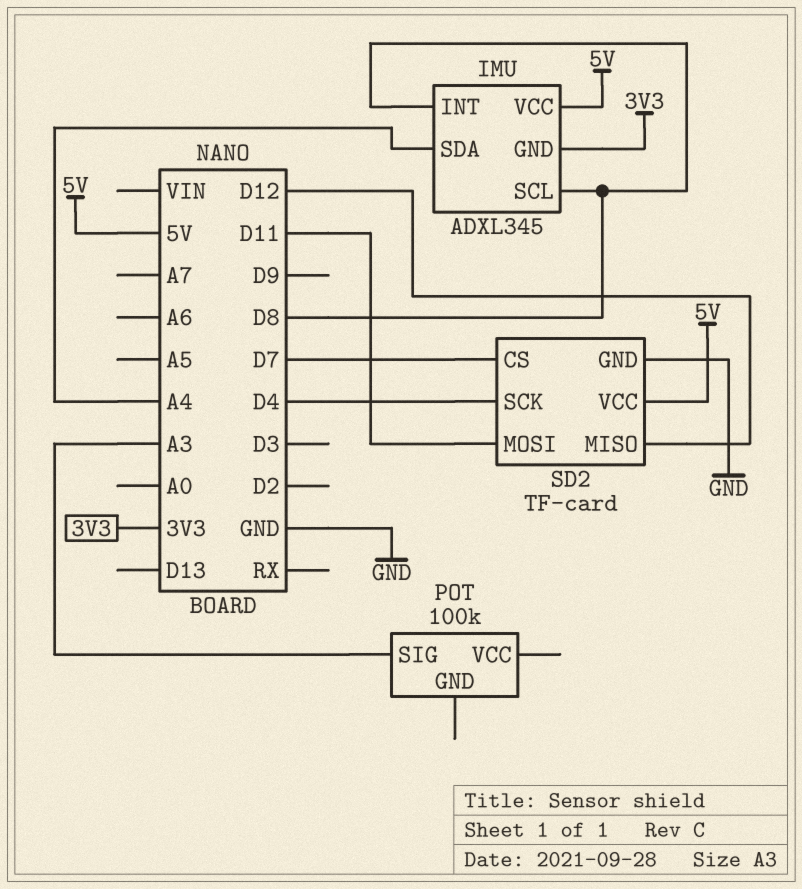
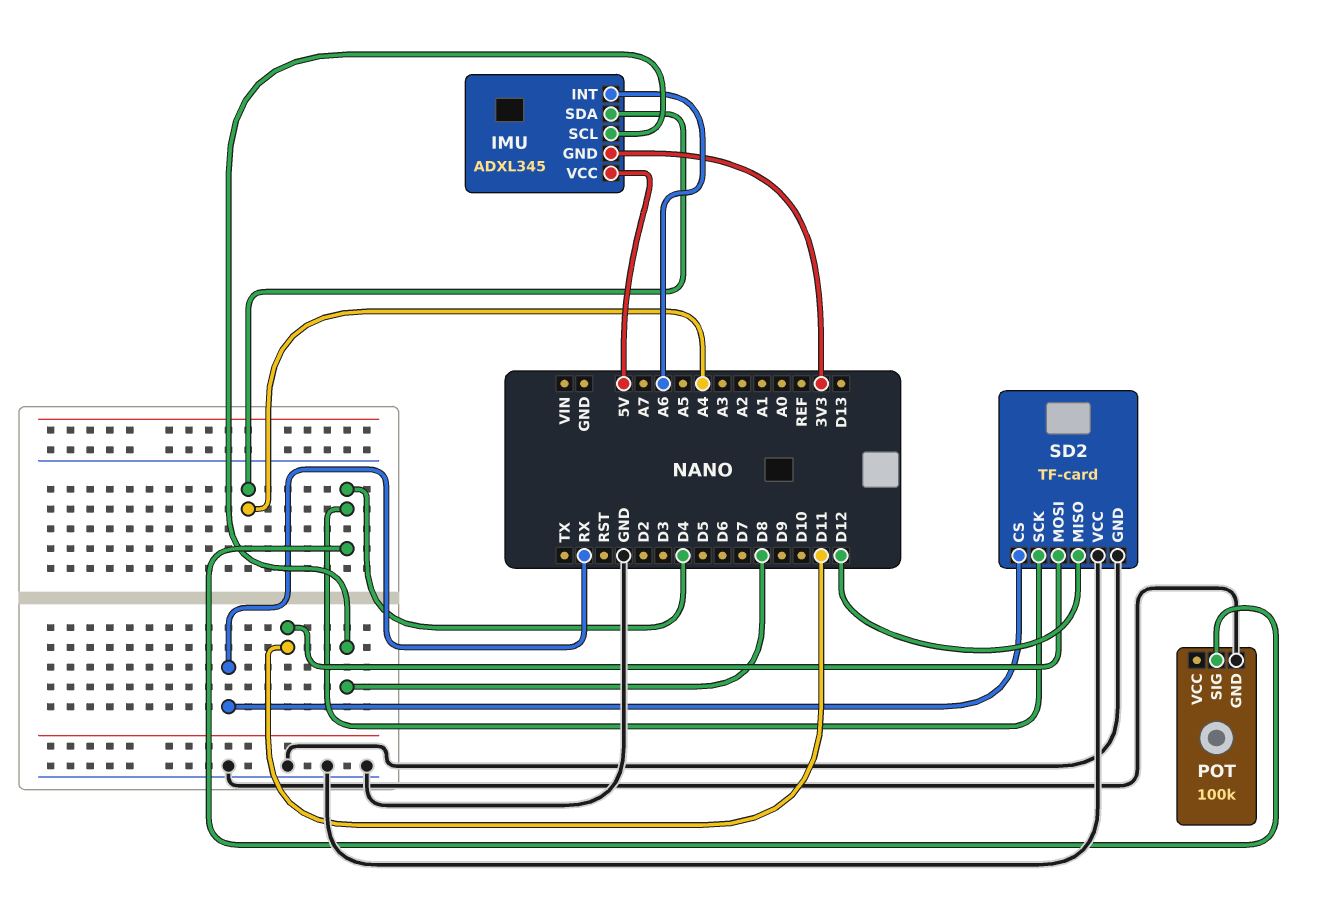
IMU pin INT: D8 -> A6
POT pin GND: none -> GND
POT pin SIG: A3 -> D4
SD2 pin CS: D7 -> RX
SD2 pin VCC: 5V -> GND

